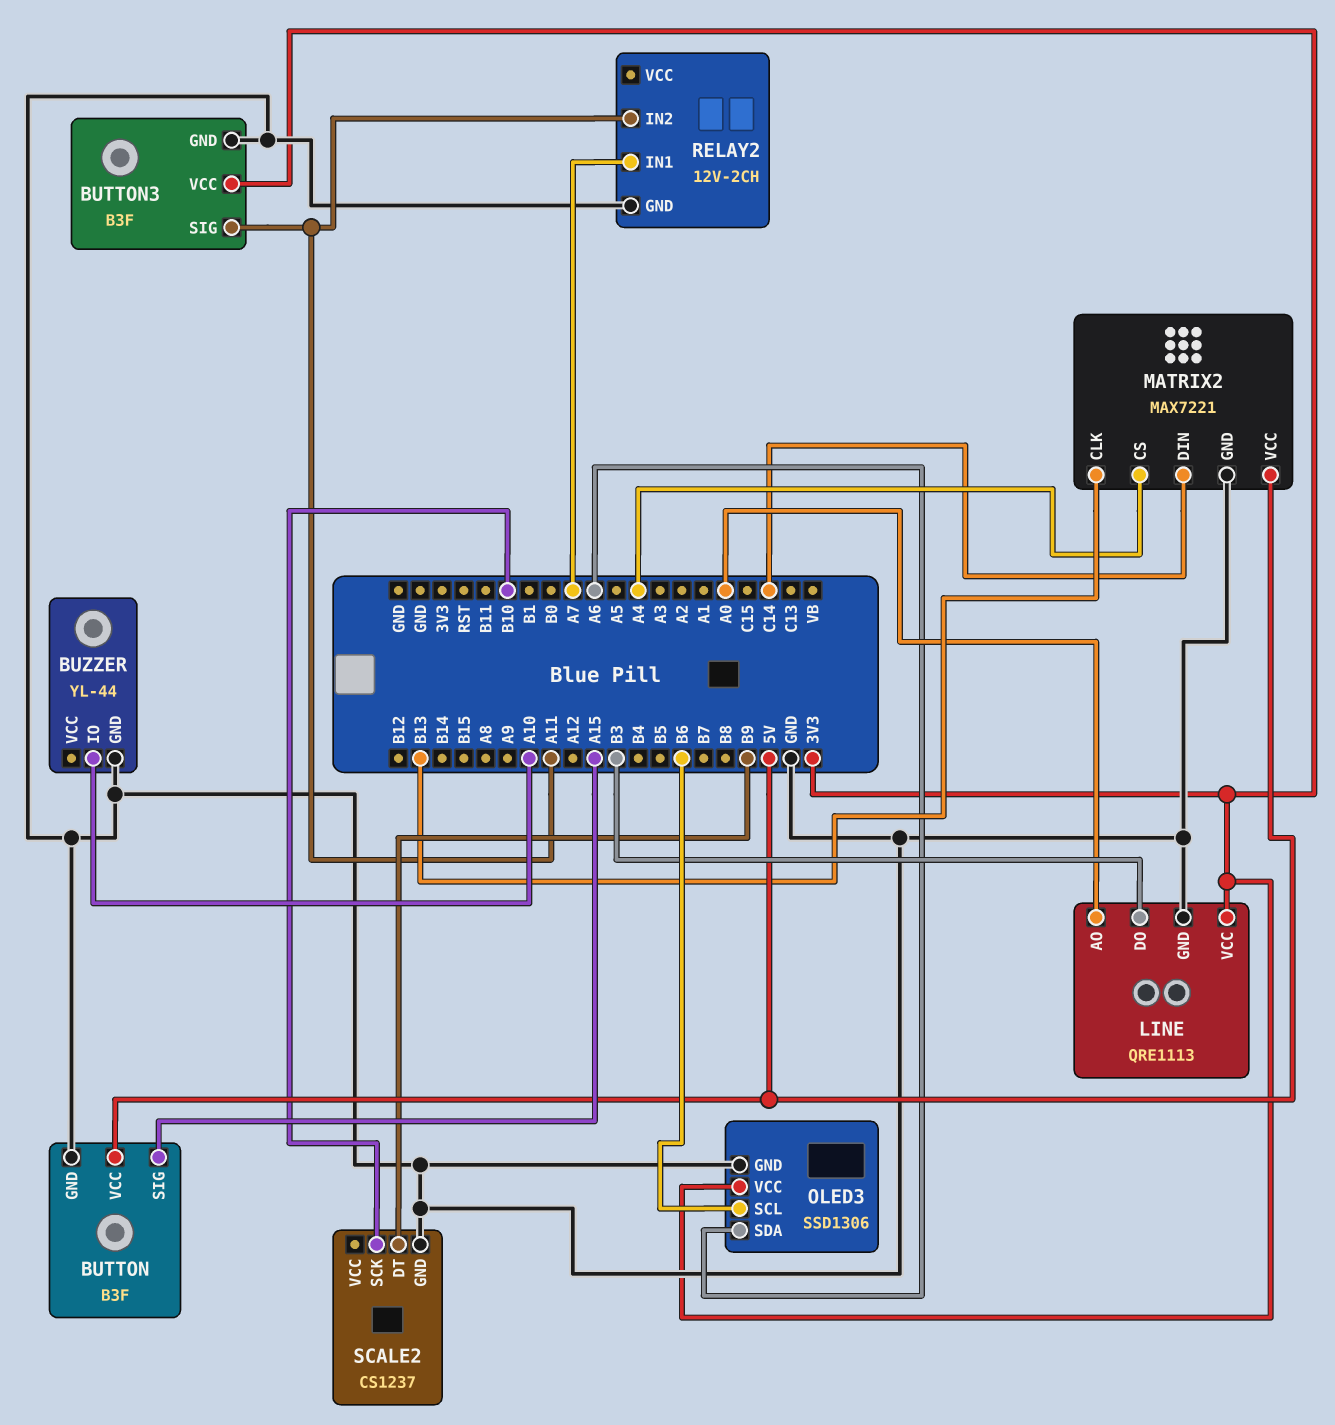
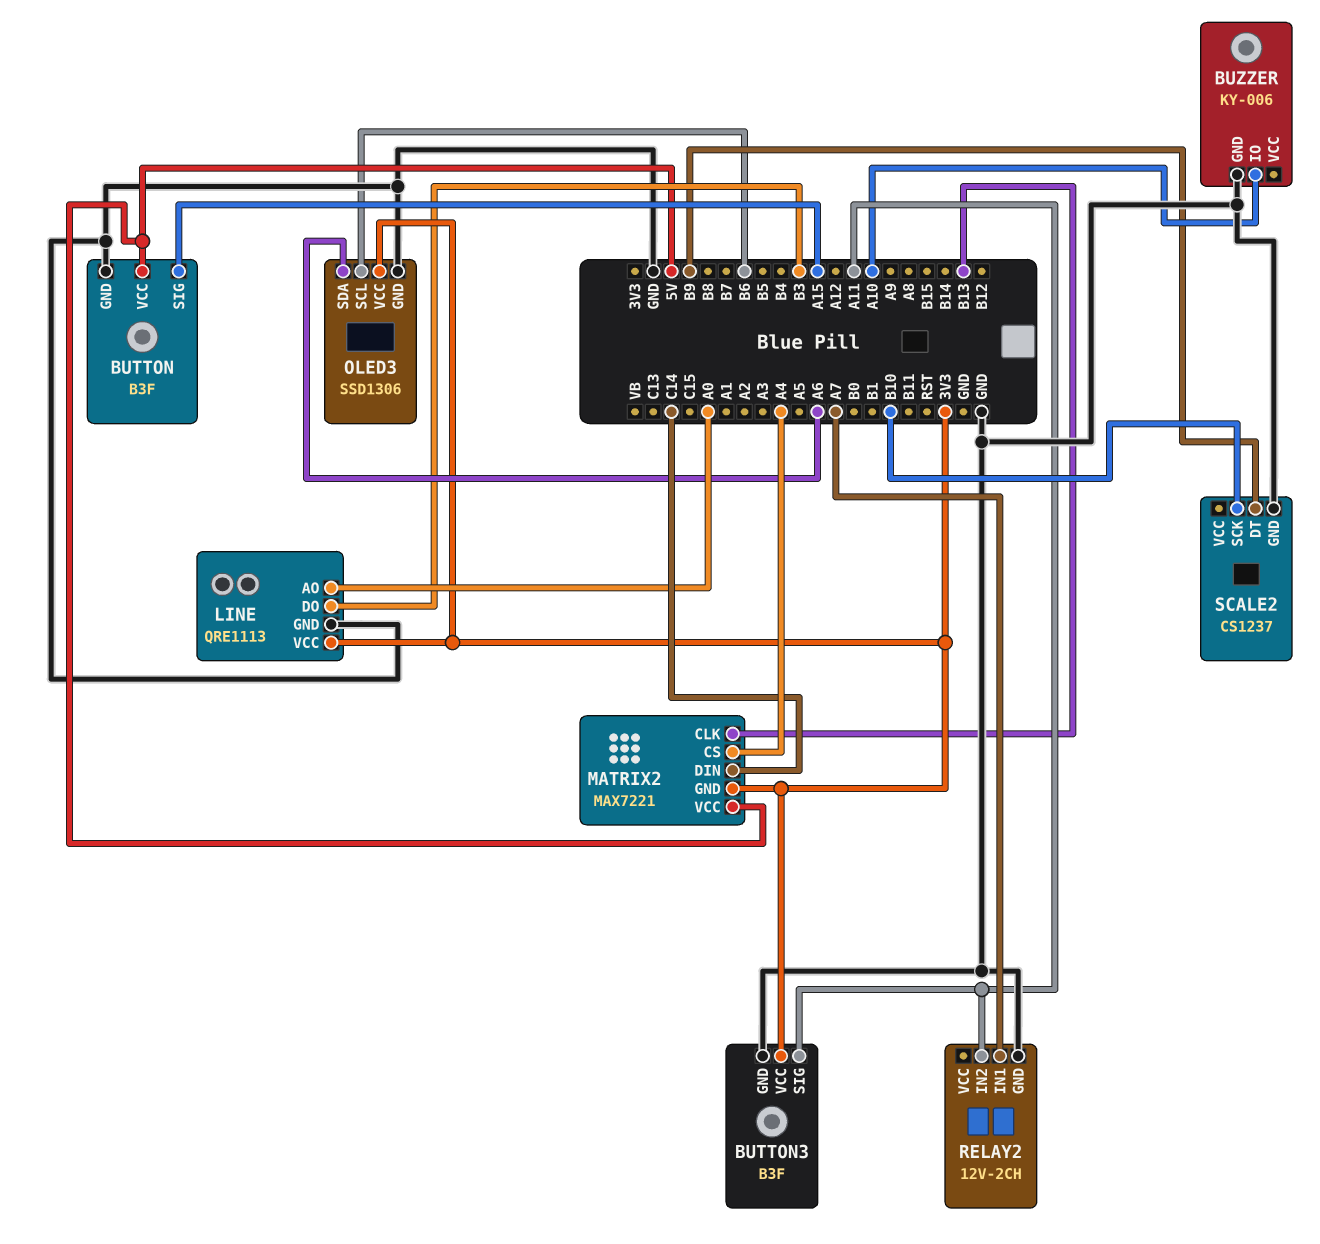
BUZZER: YL-44 -> KY-006
MATRIX2 pin GND: GND -> 3V3

